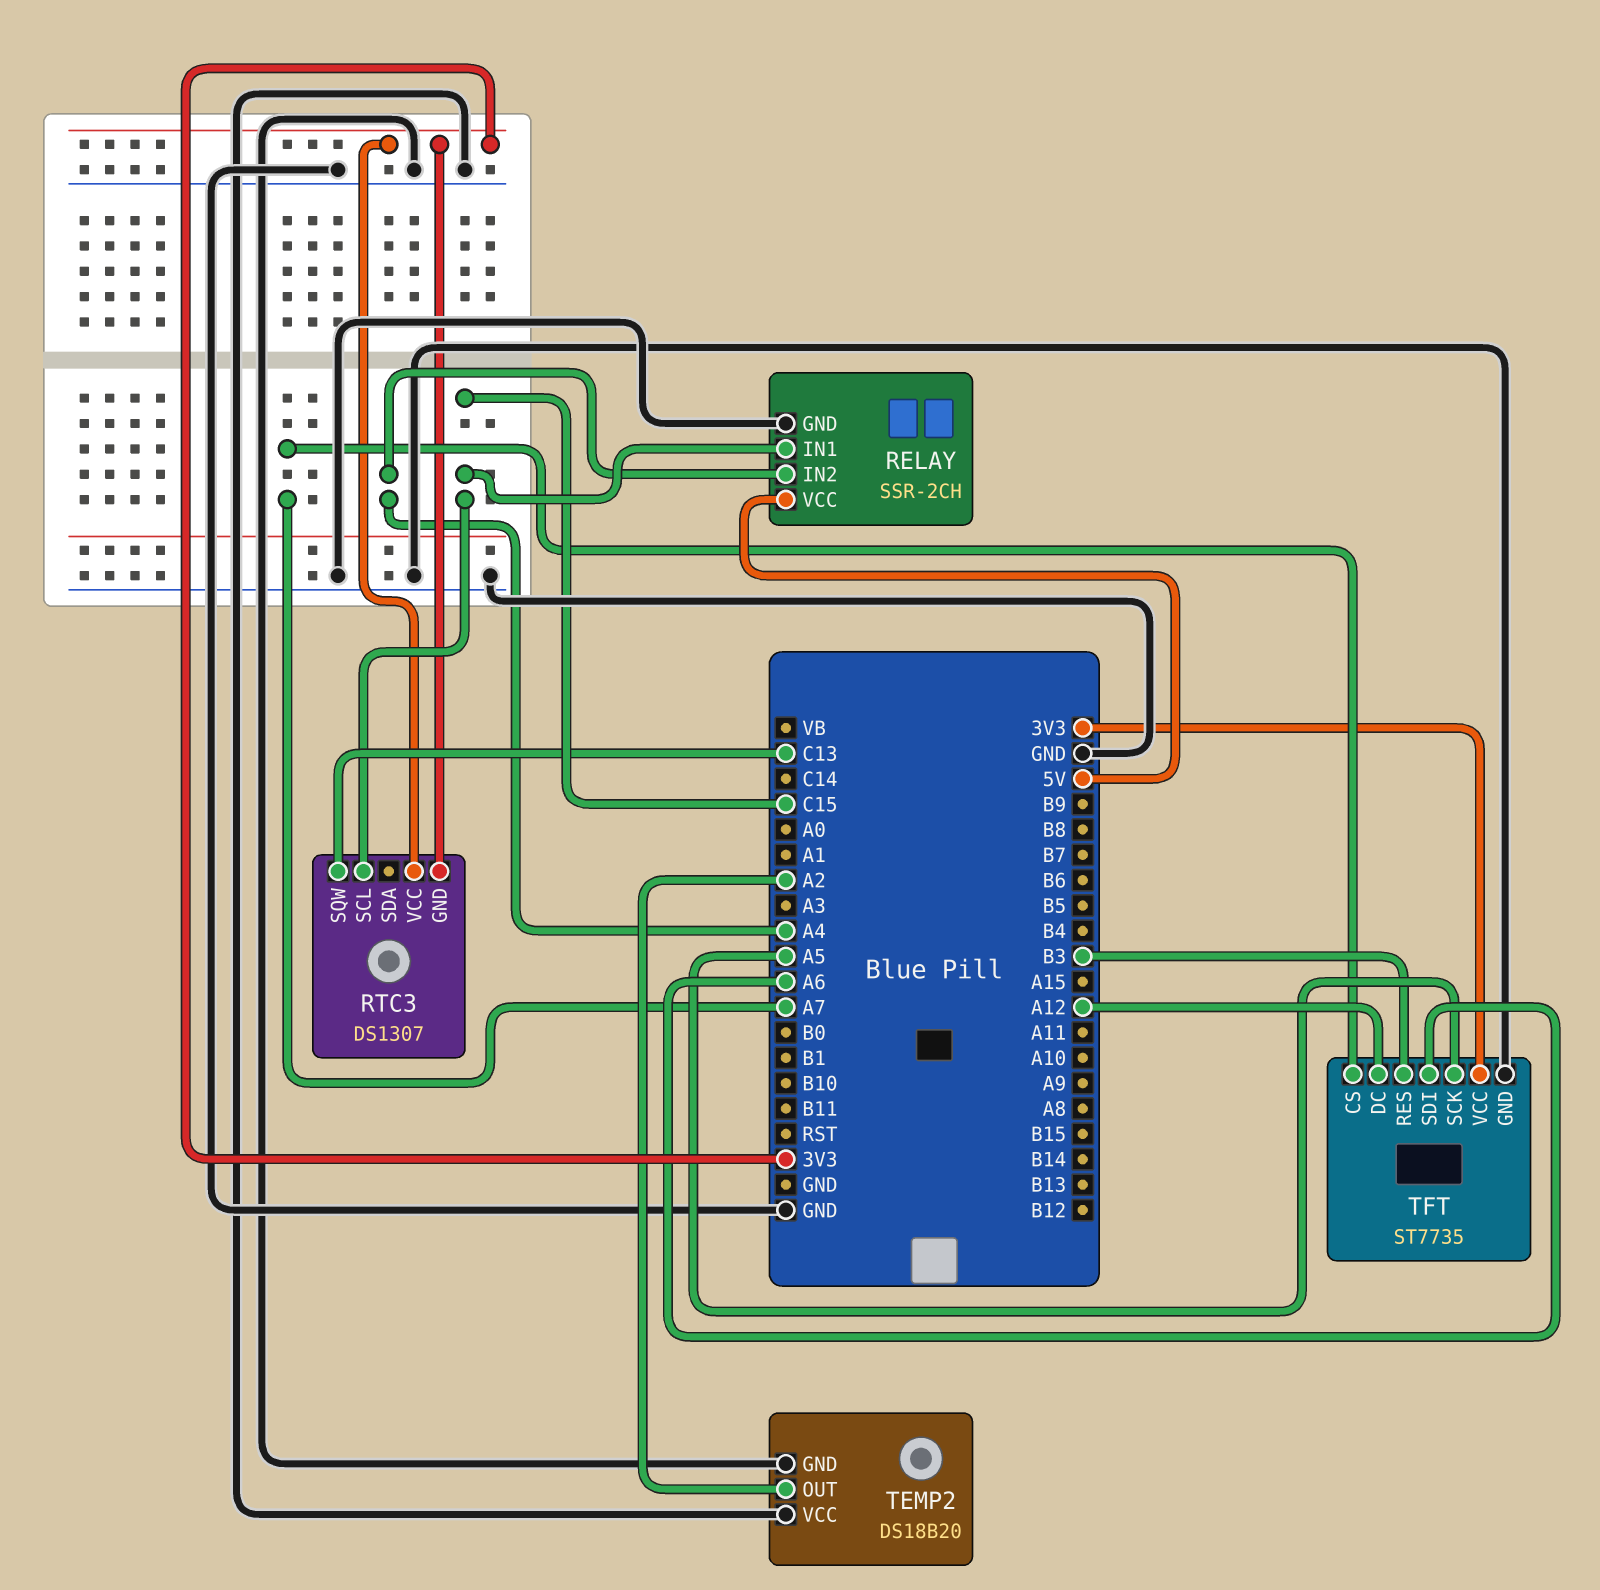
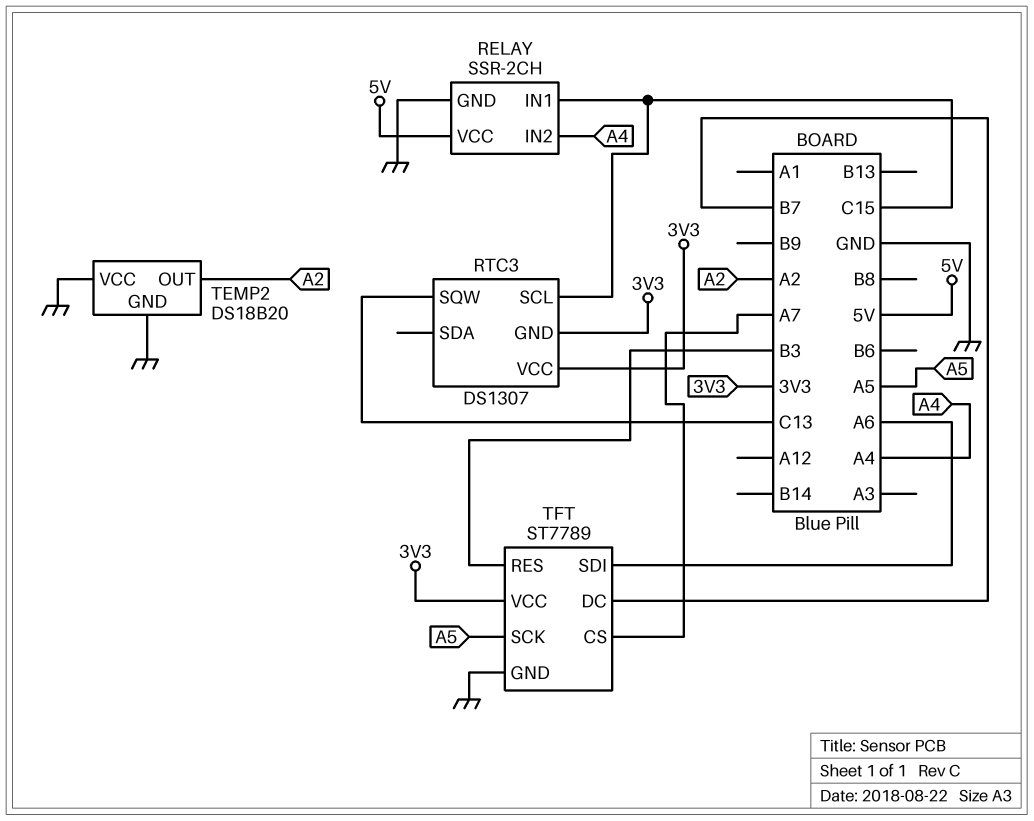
TFT: ST7735 -> ST7789
TFT pin DC: A12 -> B7

